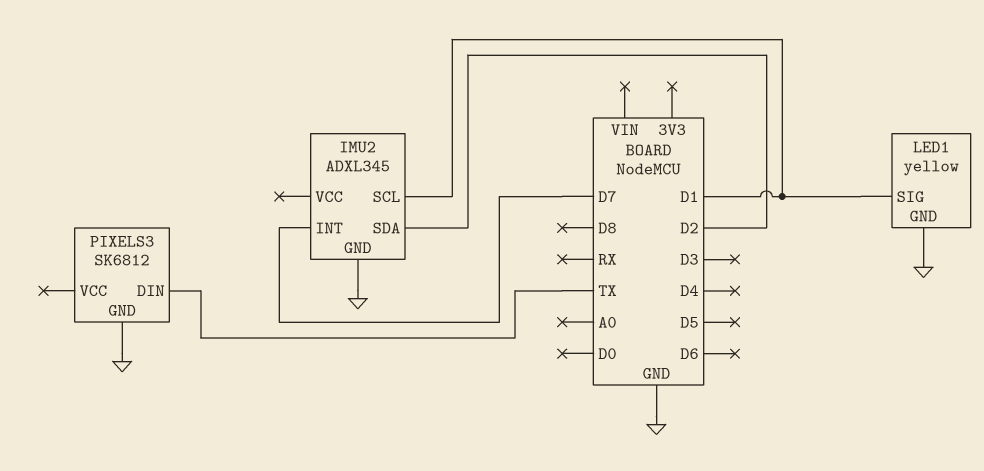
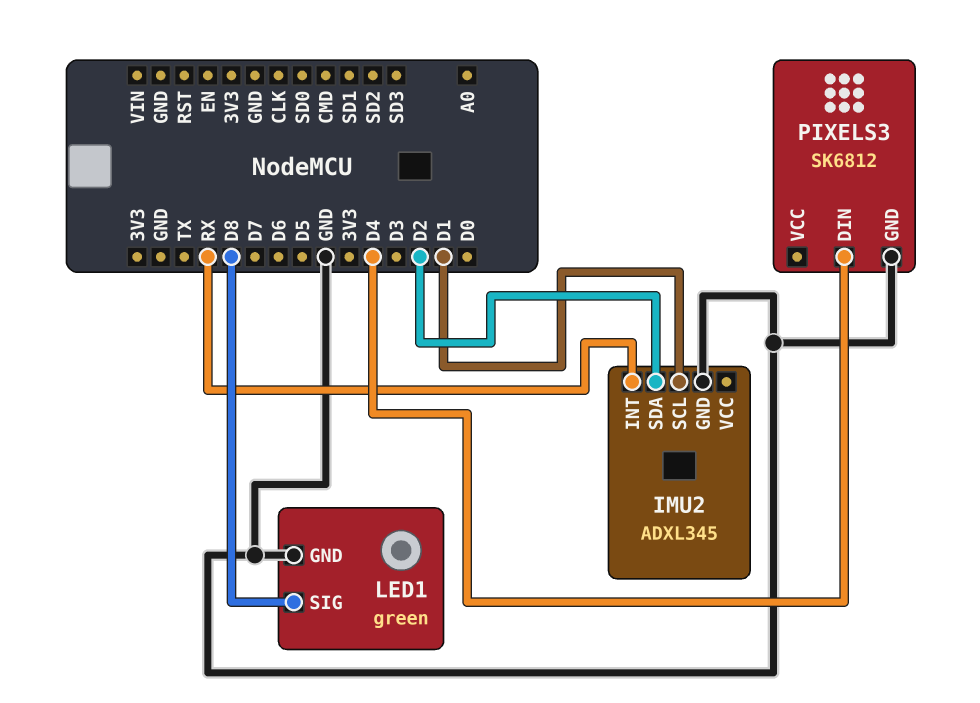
IMU2 pin INT: D7 -> RX
LED1: yellow -> green
LED1 pin SIG: D1 -> D8
PIXELS3 pin DIN: TX -> D4

